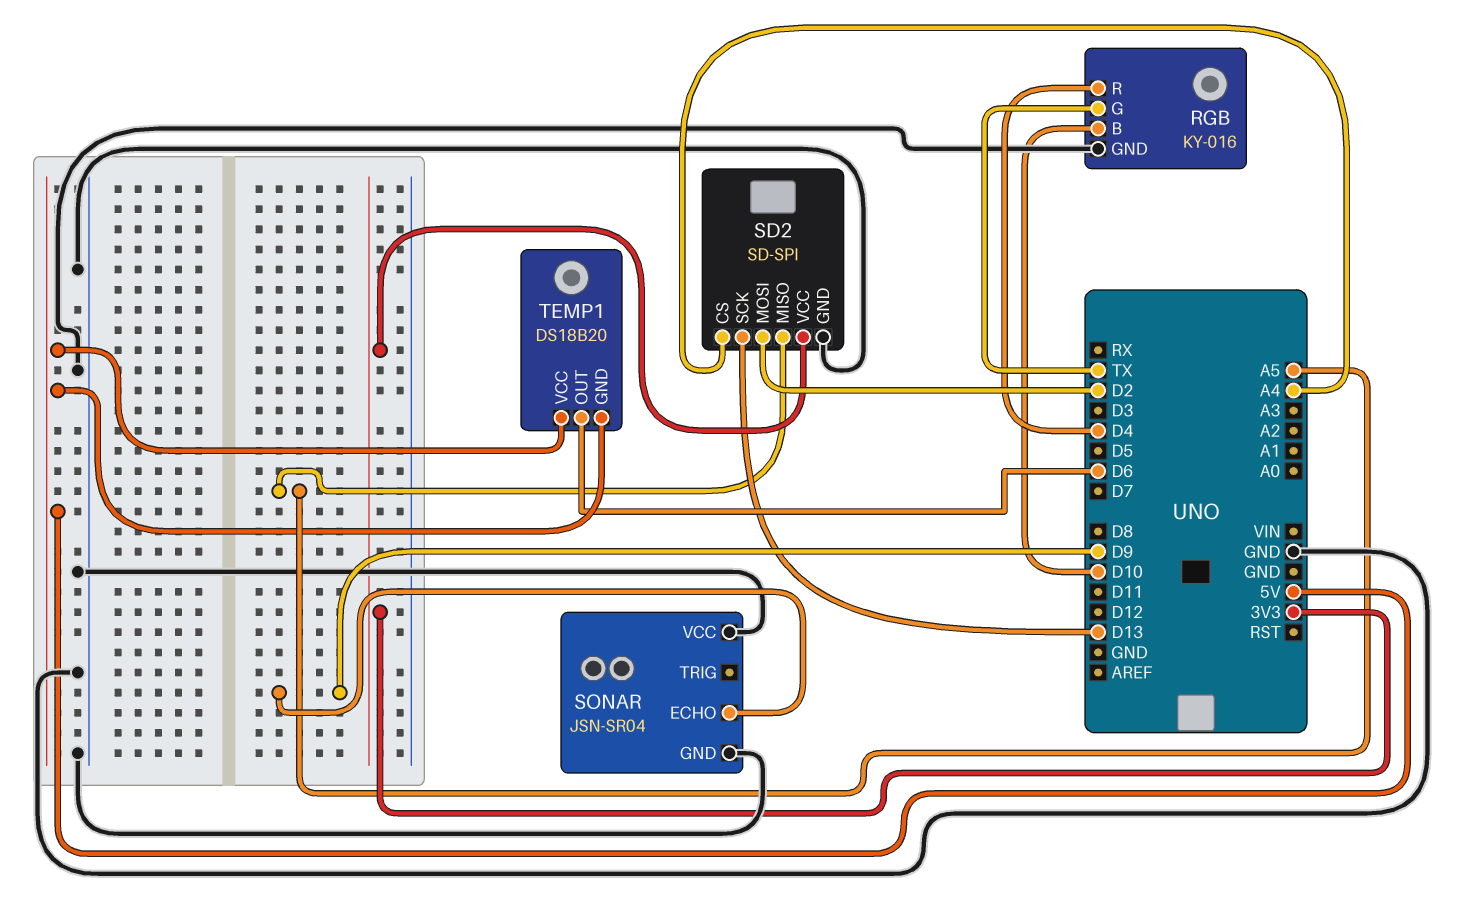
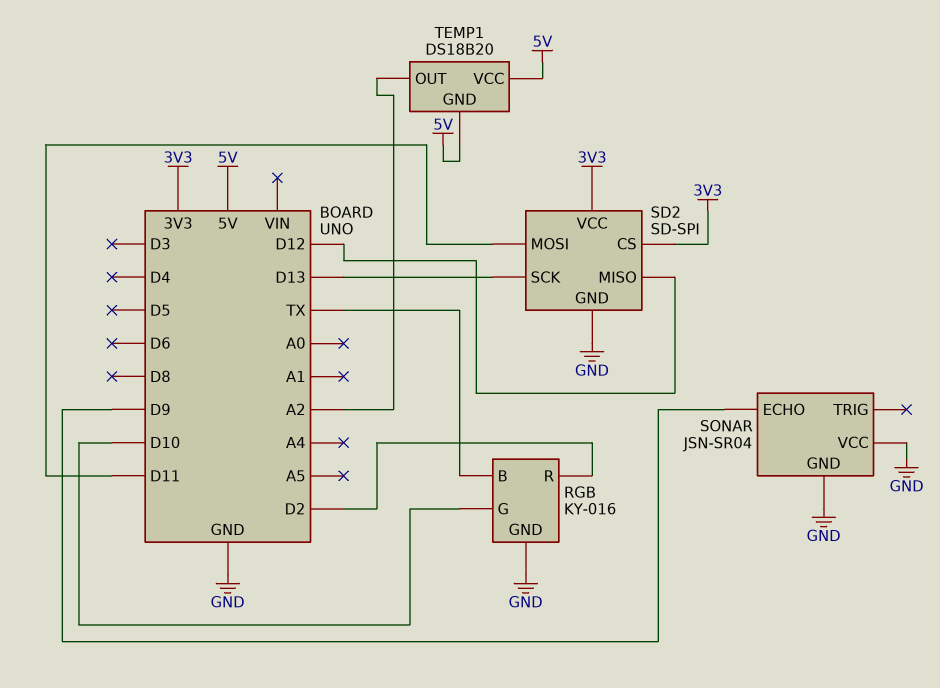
RGB pin B: D10 -> TX
RGB pin G: TX -> D10
RGB pin R: D4 -> D2
SD2 pin CS: A4 -> 3V3
SD2 pin MISO: A5 -> D12
SD2 pin MOSI: D2 -> D11
TEMP1 pin OUT: D6 -> A2

